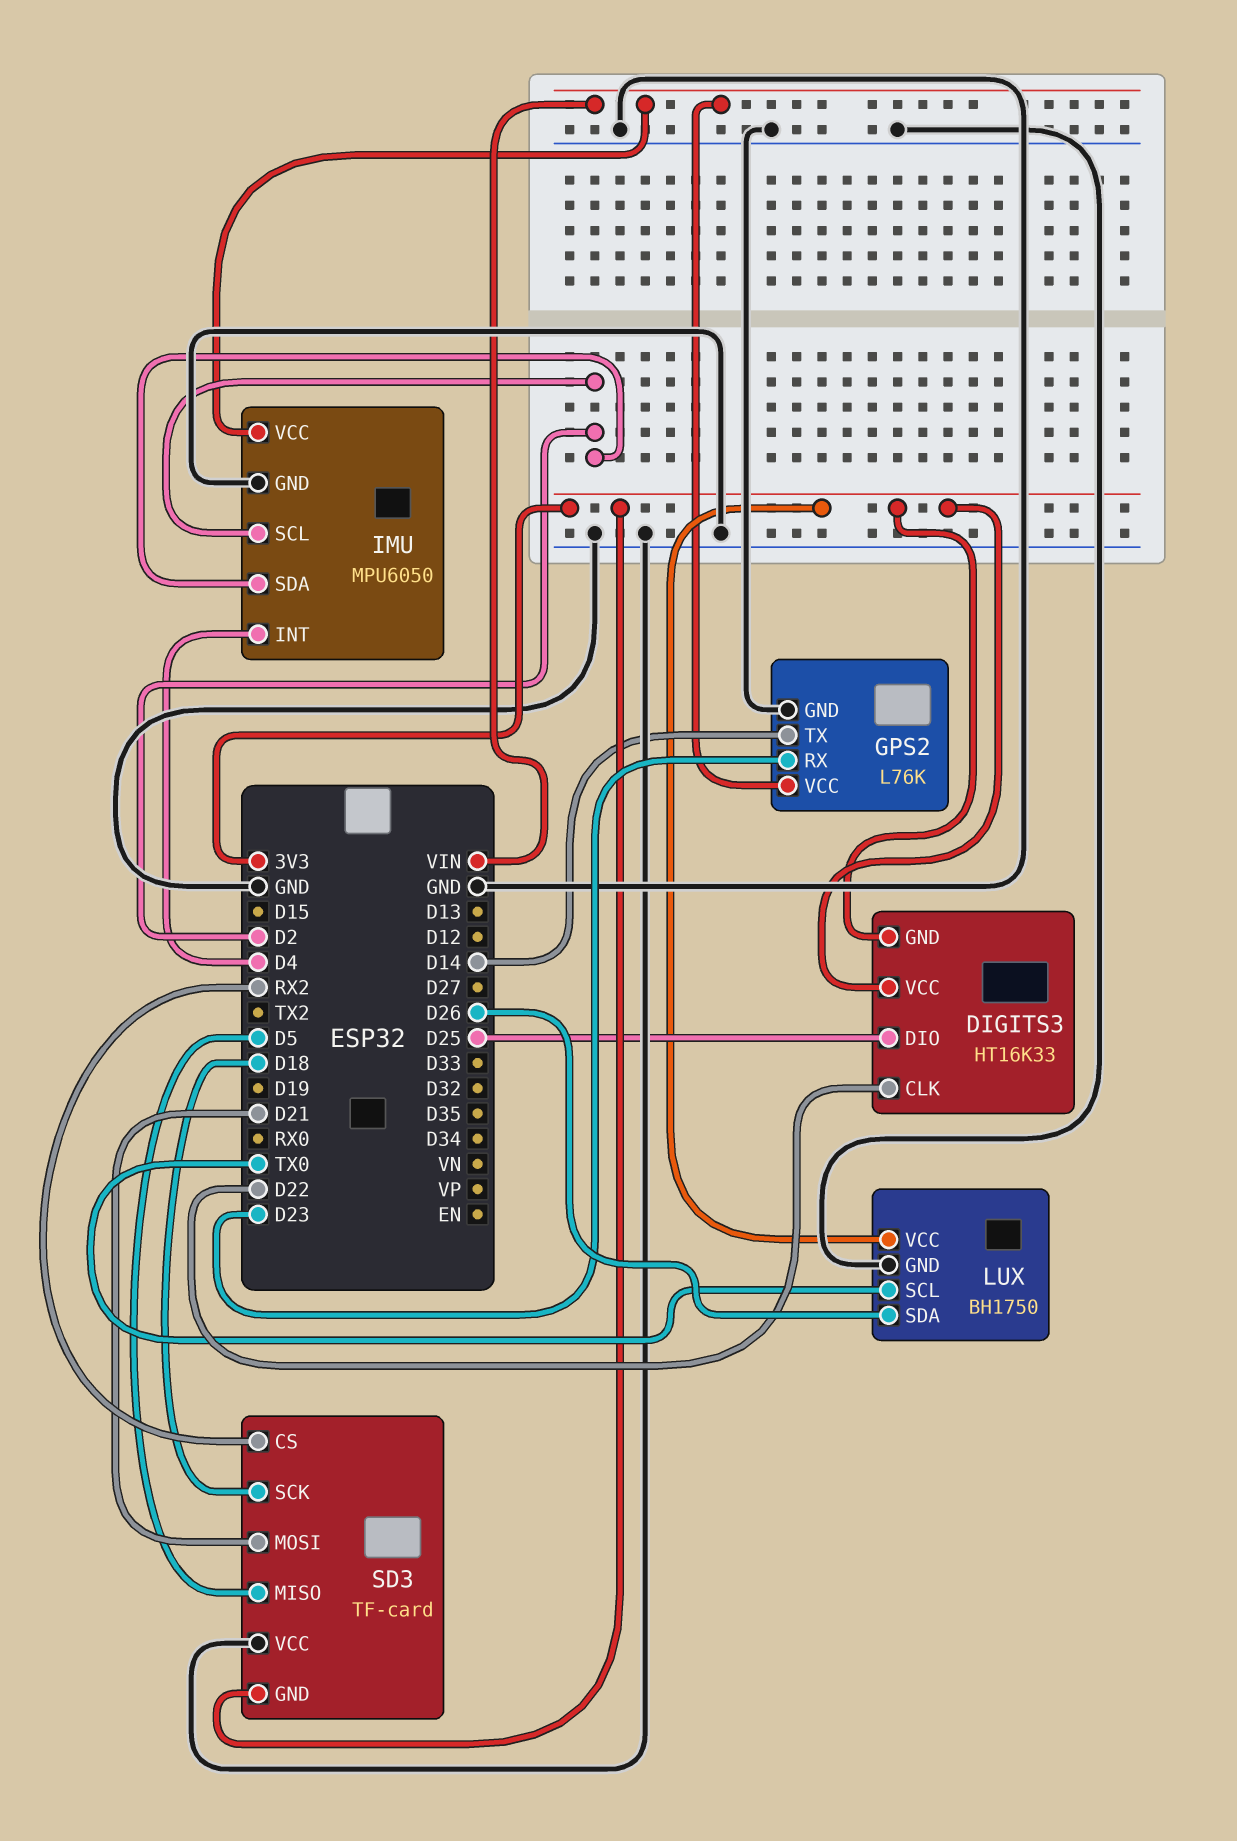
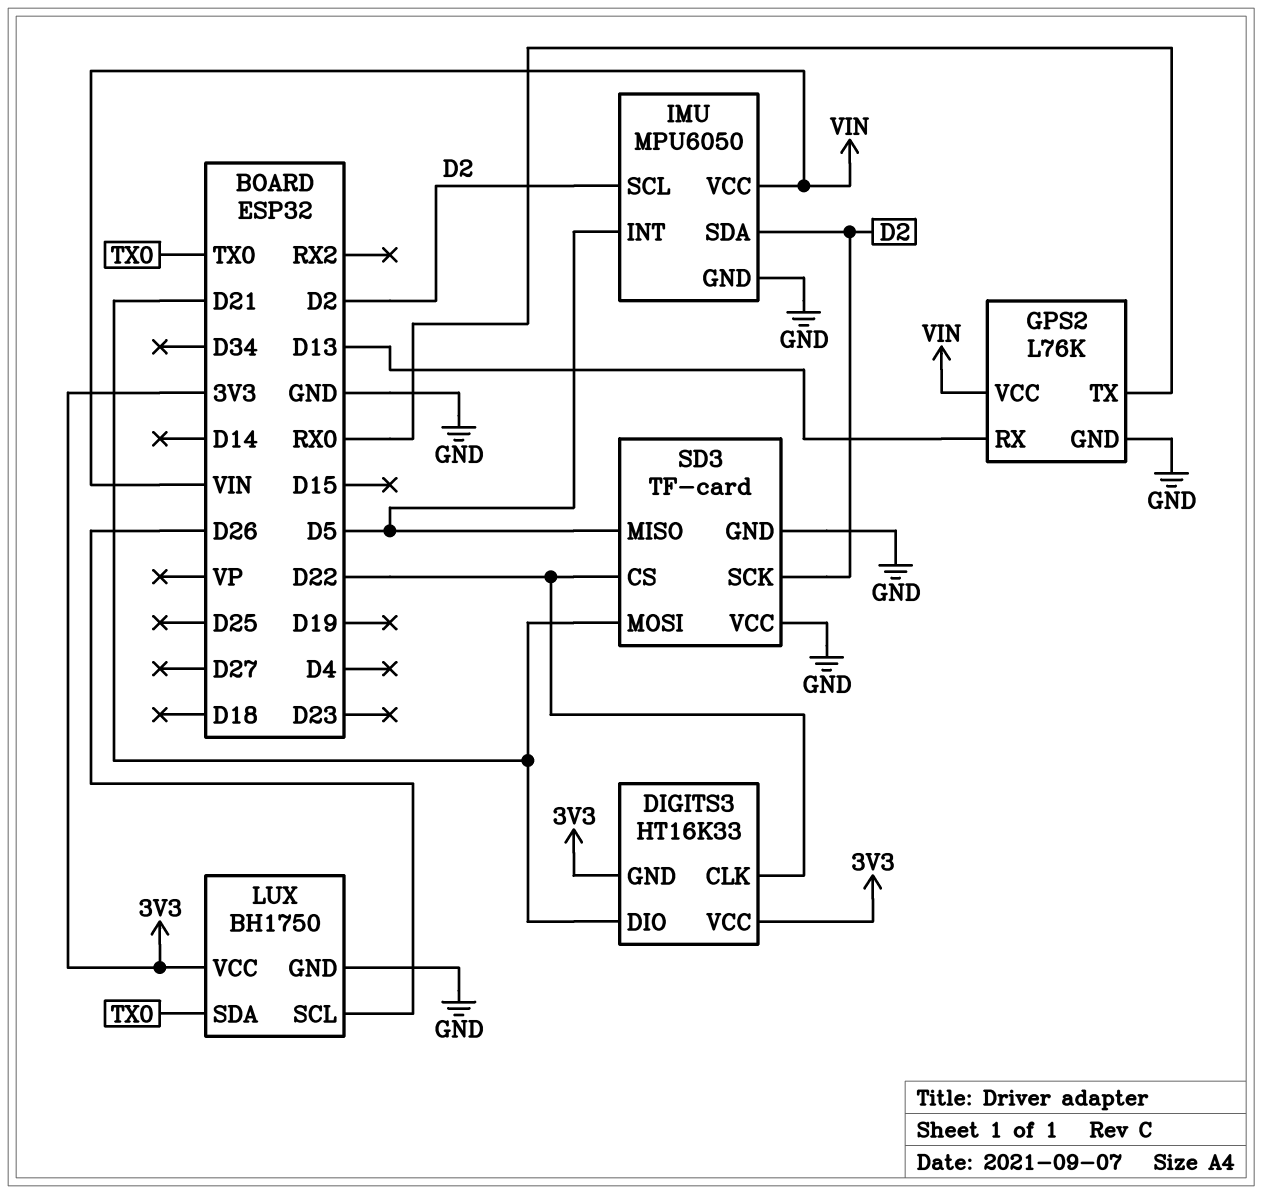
DIGITS3 pin DIO: D25 -> D21
GPS2 pin RX: D23 -> D13
GPS2 pin TX: D14 -> RX0
IMU pin INT: D4 -> D5
LUX pin SCL: TX0 -> D26
LUX pin SDA: D26 -> TX0
SD3 pin CS: RX2 -> D22
SD3 pin GND: 3V3 -> GND
SD3 pin SCK: D18 -> D2

